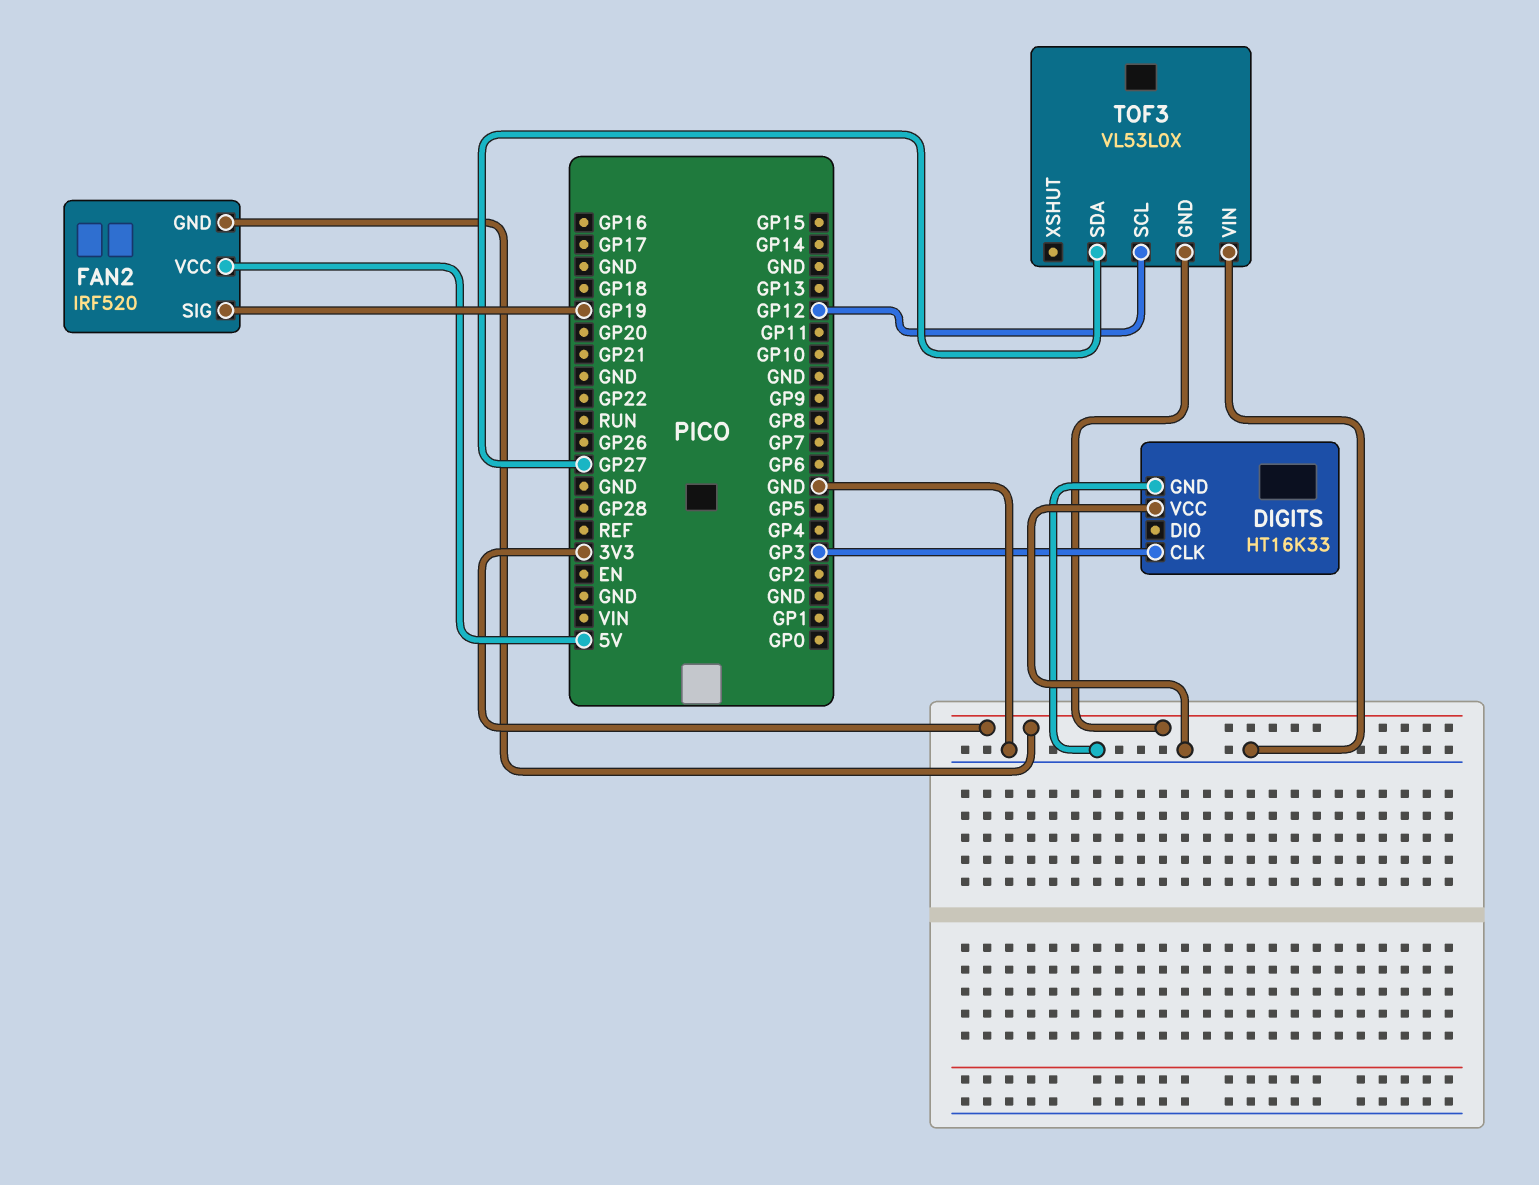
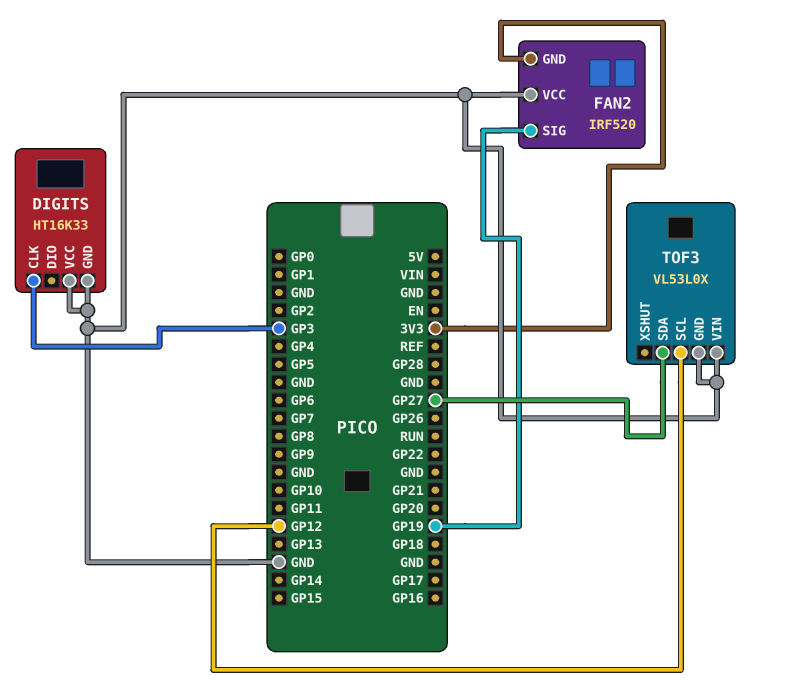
FAN2 pin VCC: 5V -> GND
TOF3 pin GND: 3V3 -> GND

